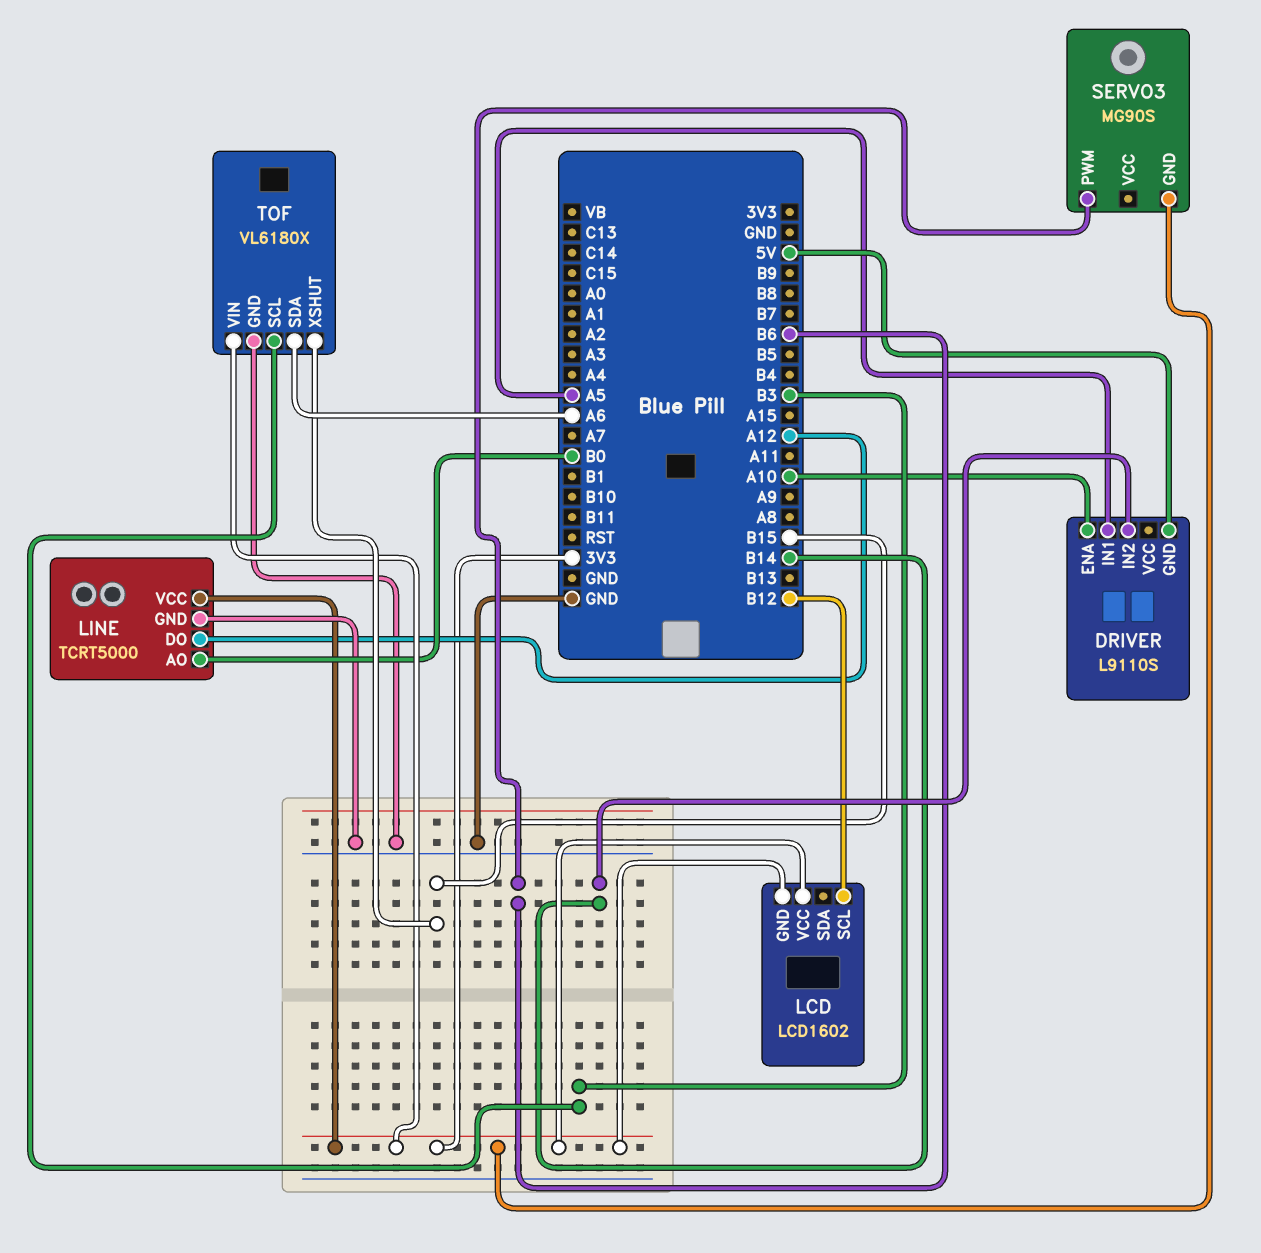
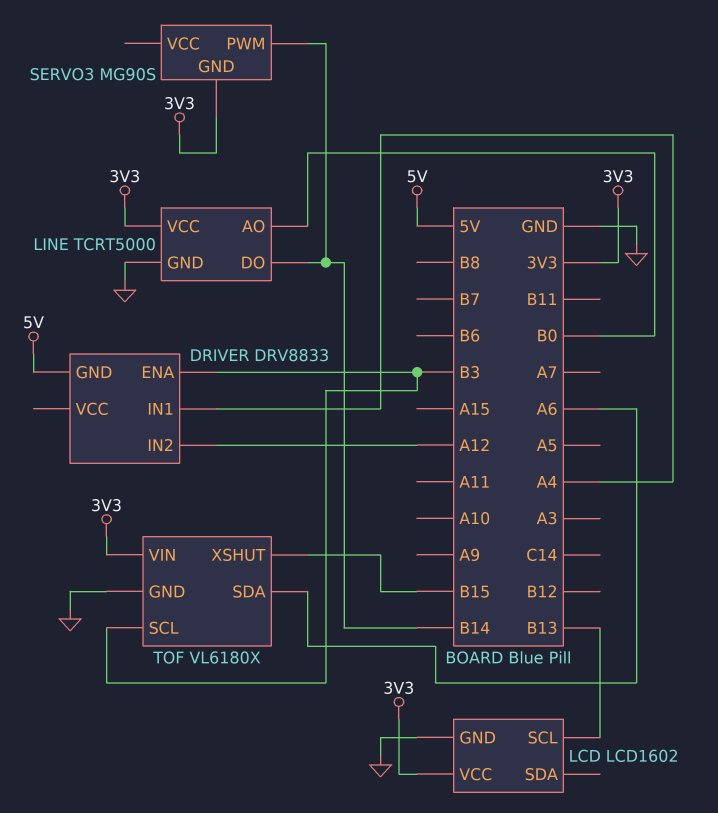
DRIVER: L9110S -> DRV8833
DRIVER pin ENA: A10 -> B3
DRIVER pin IN1: A5 -> A4
DRIVER pin IN2: B14 -> A12
LCD pin GND: 3V3 -> GND
LCD pin SCL: B12 -> B13
LINE pin DO: A12 -> B14
SERVO3 pin PWM: B6 -> B14

